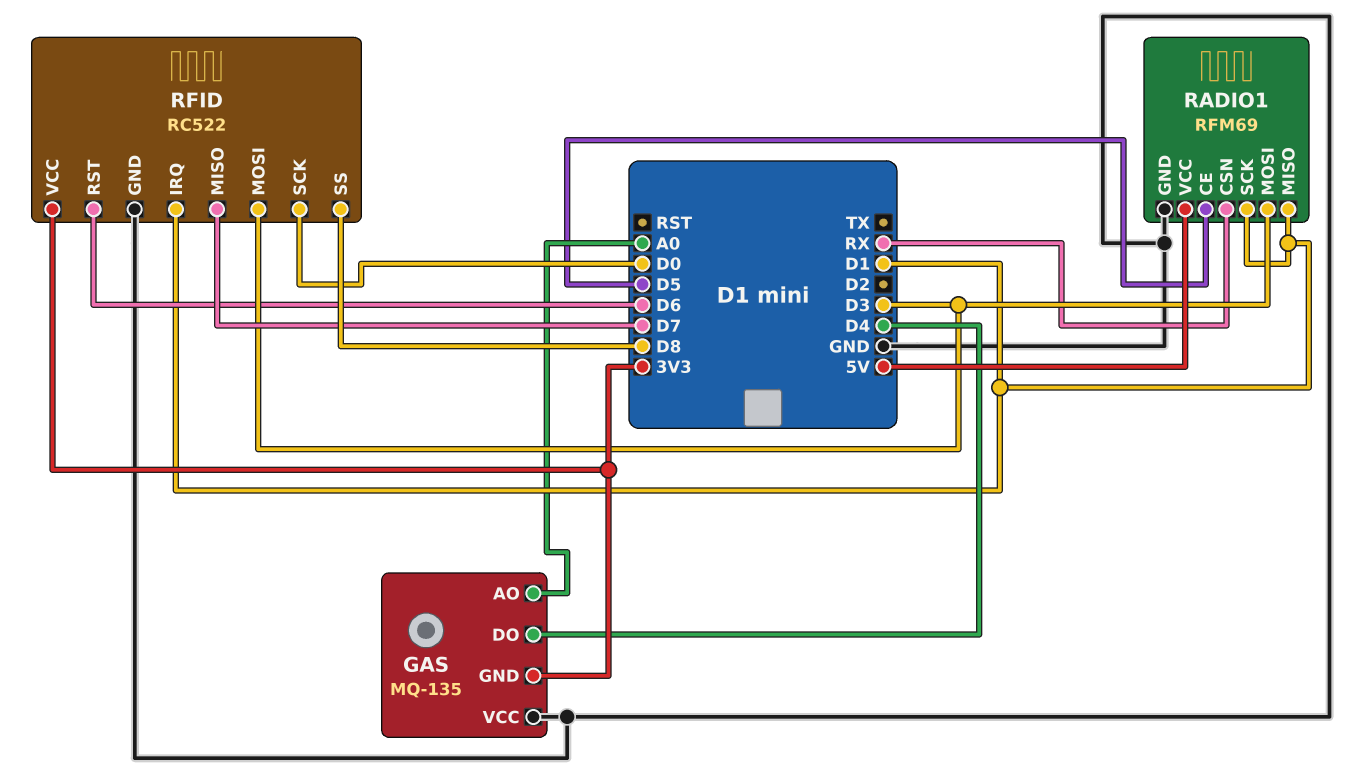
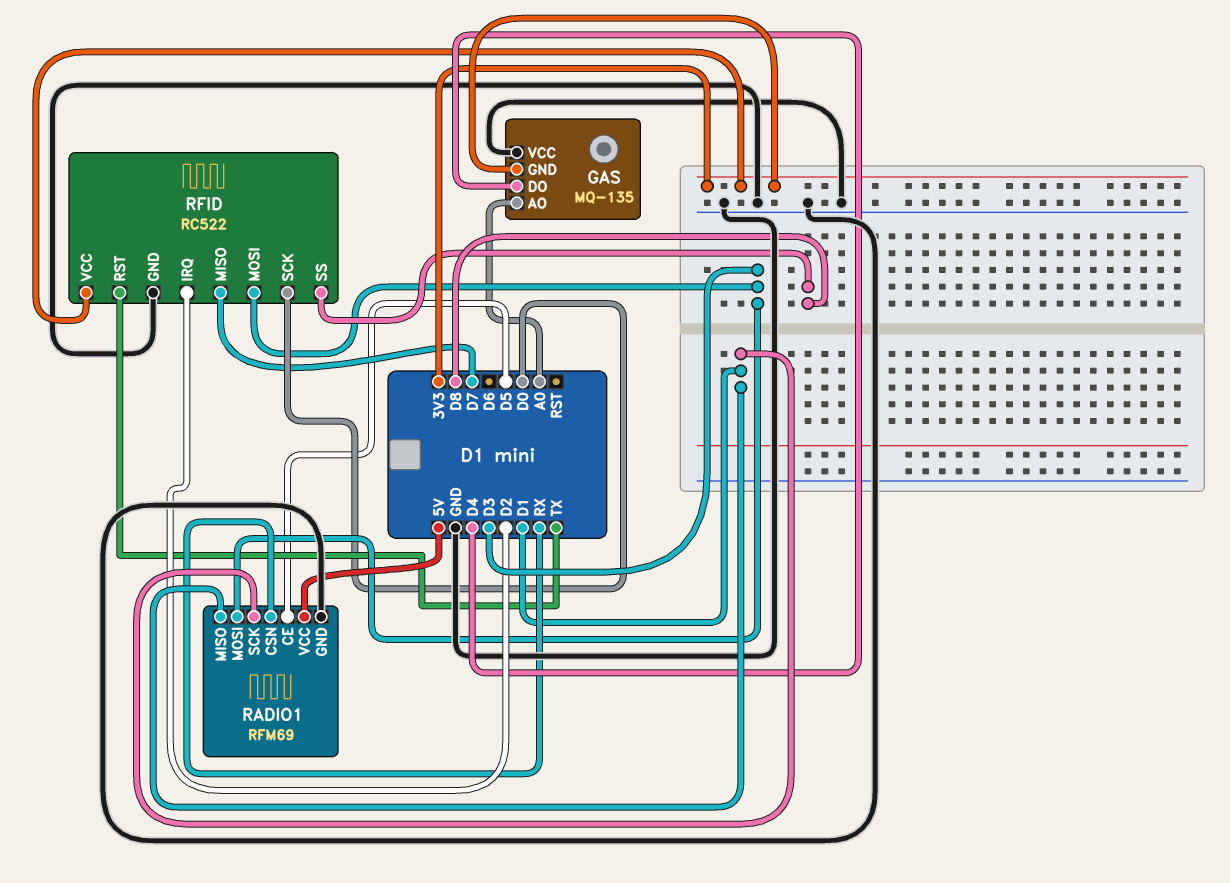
RFID pin IRQ: D1 -> D2
RFID pin RST: D6 -> TX

